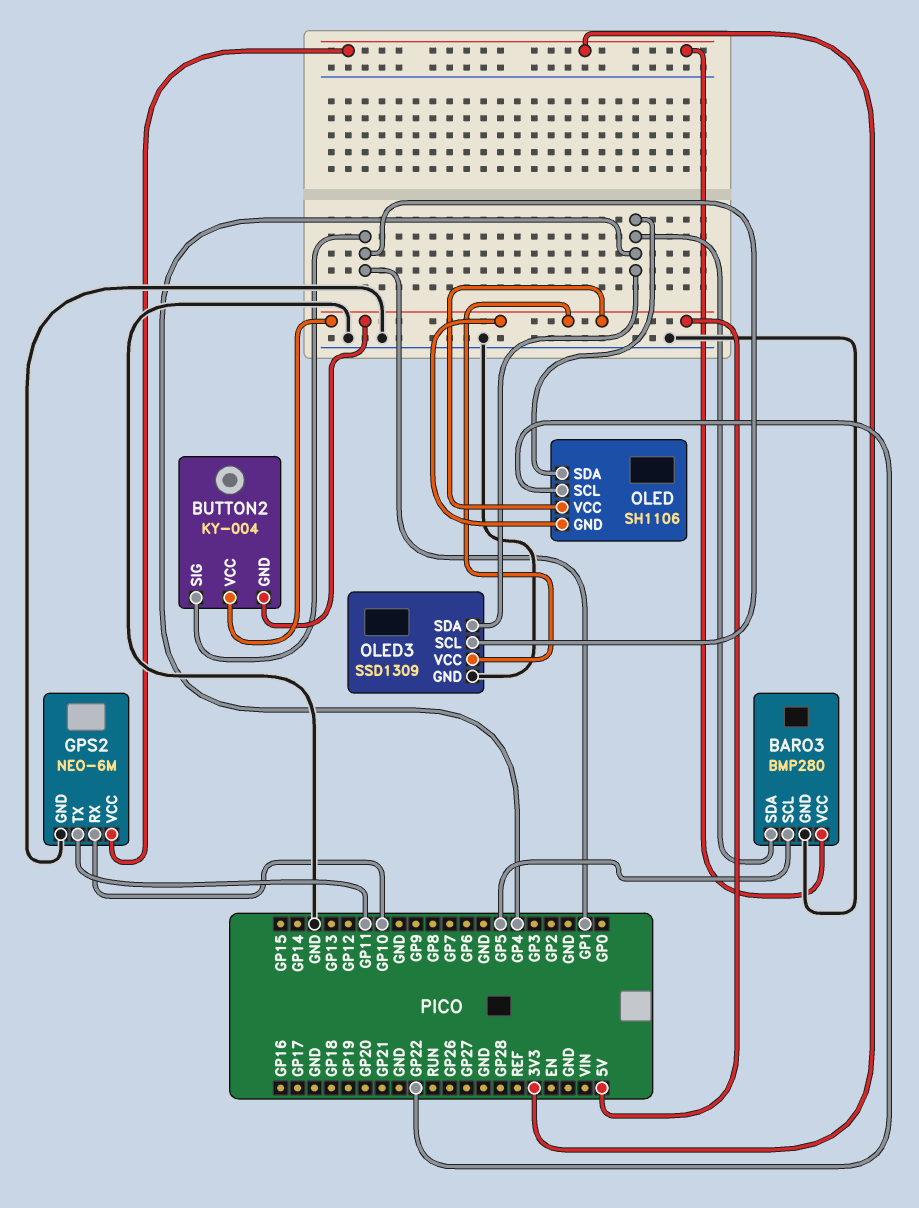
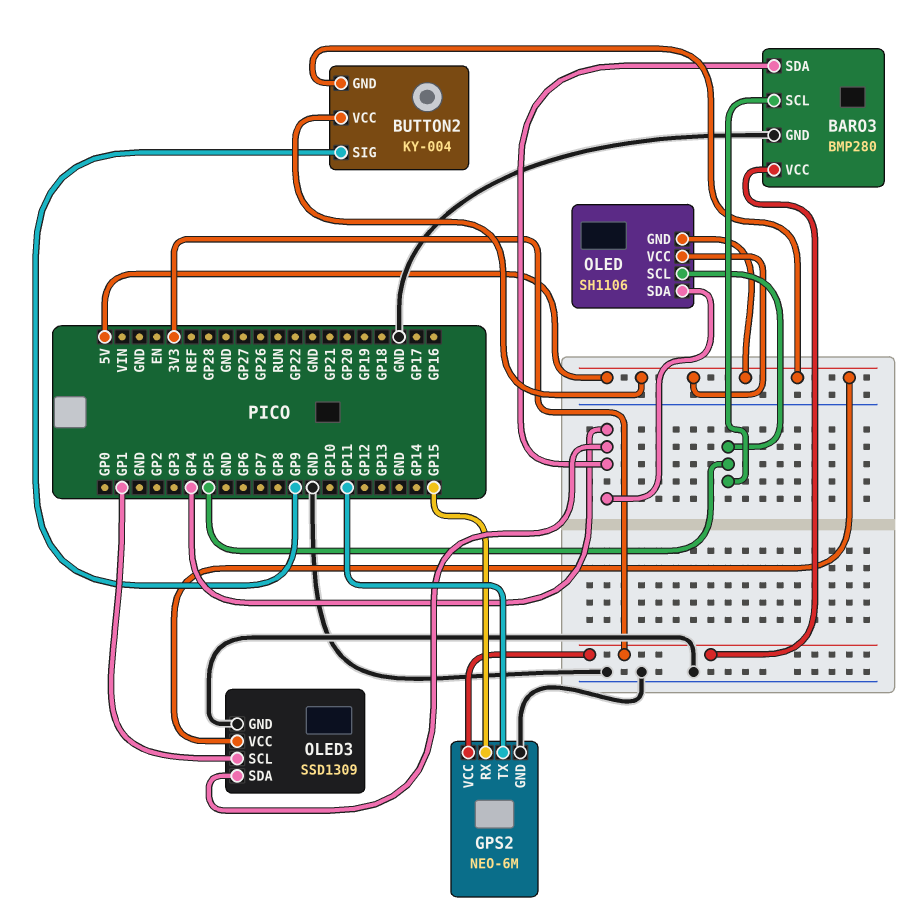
BUTTON2 pin SIG: GP1 -> GP9
GPS2 pin RX: GP10 -> GP15
OLED pin SCL: GP22 -> GP5

